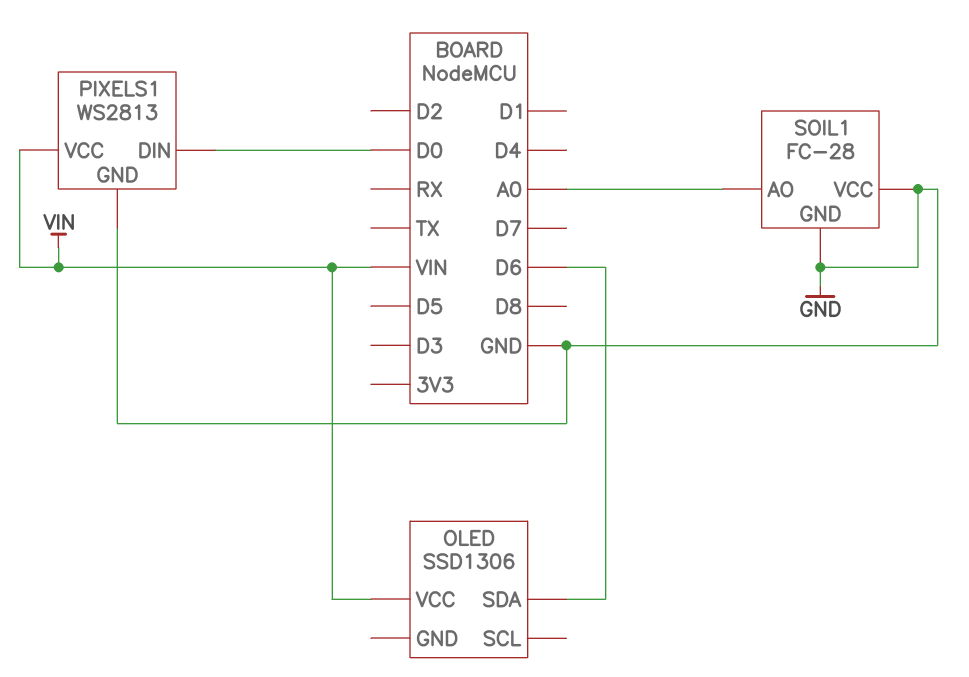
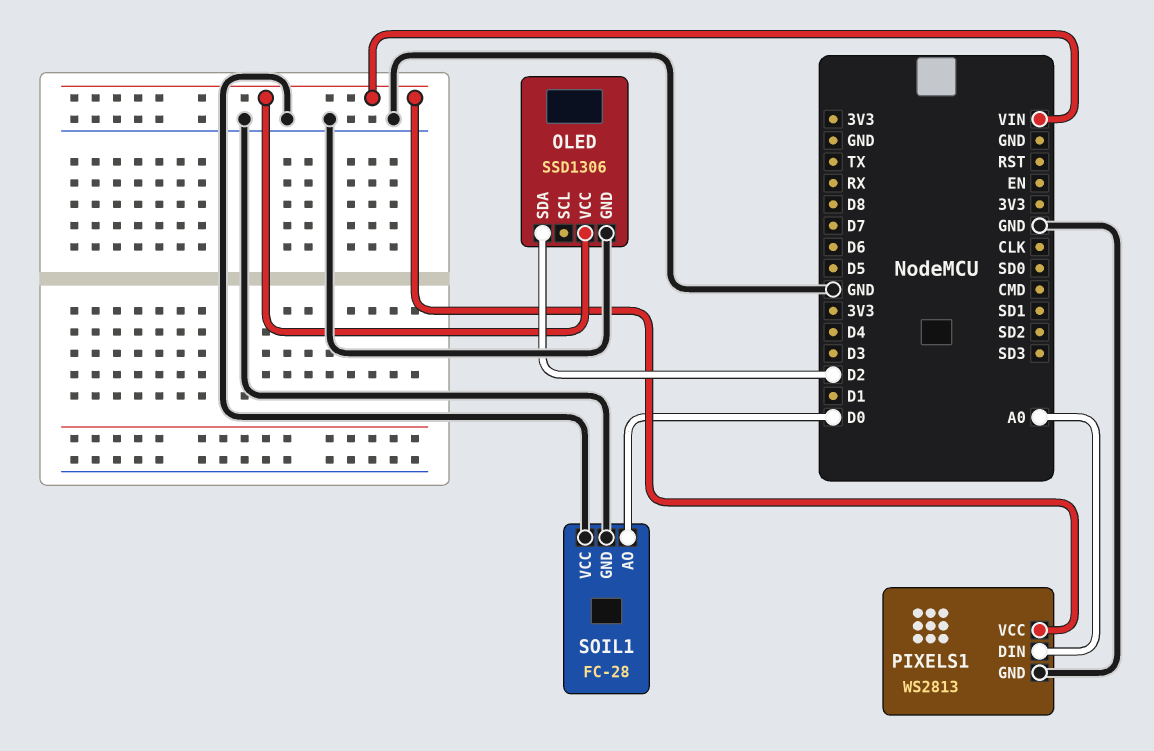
OLED pin GND: none -> GND
OLED pin SDA: D6 -> D2
PIXELS1 pin DIN: D0 -> A0
SOIL1 pin AO: A0 -> D0

